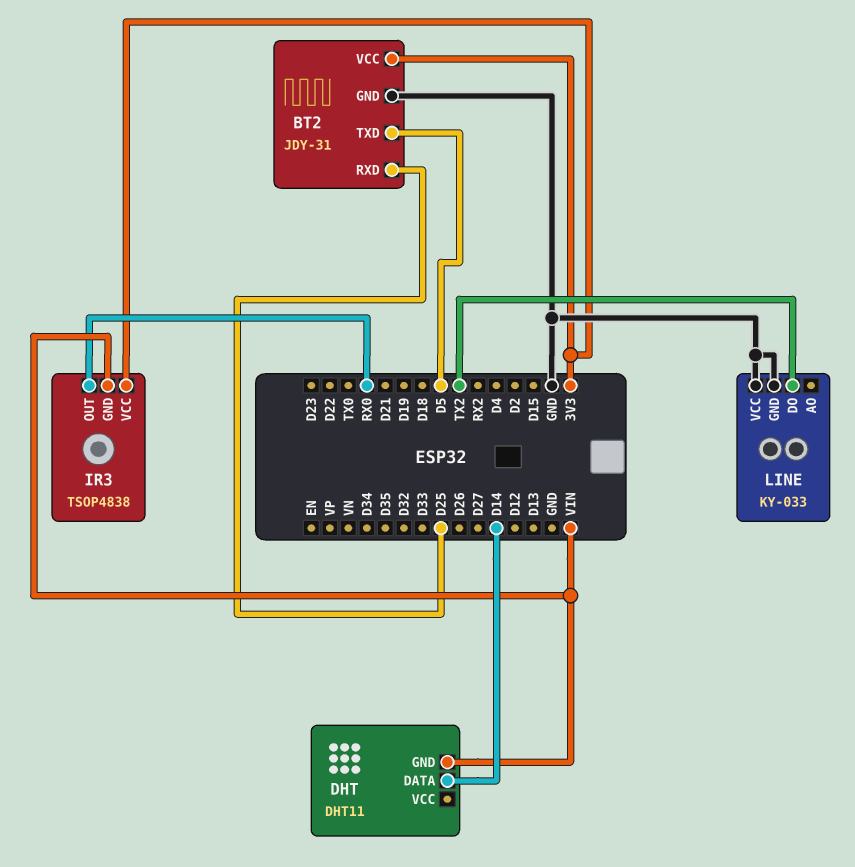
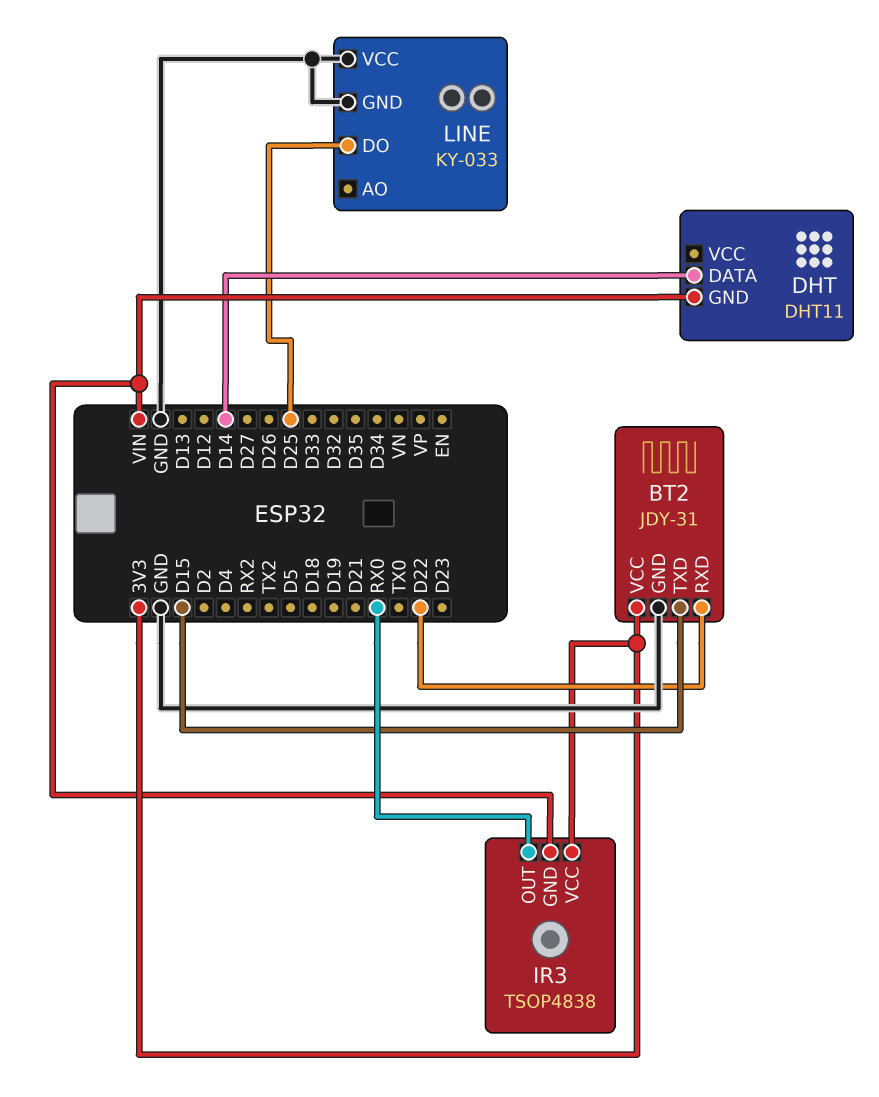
BT2 pin RXD: D25 -> D22
BT2 pin TXD: D5 -> D15
LINE pin DO: TX2 -> D25

